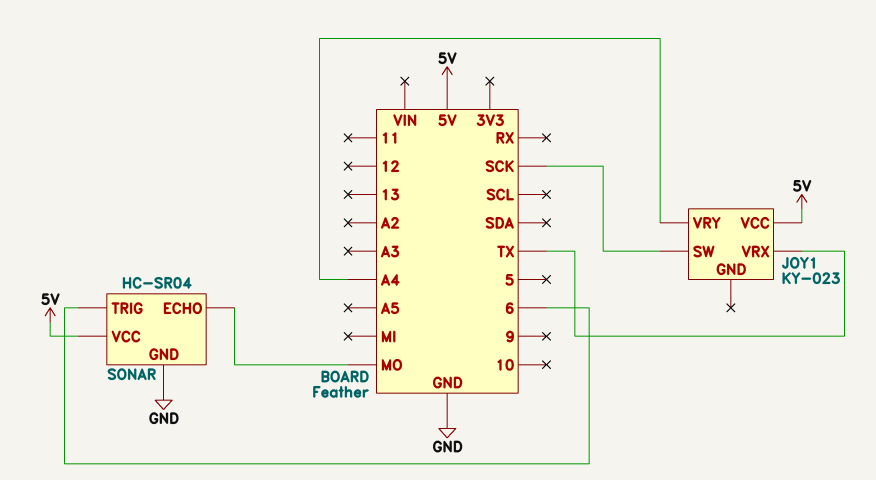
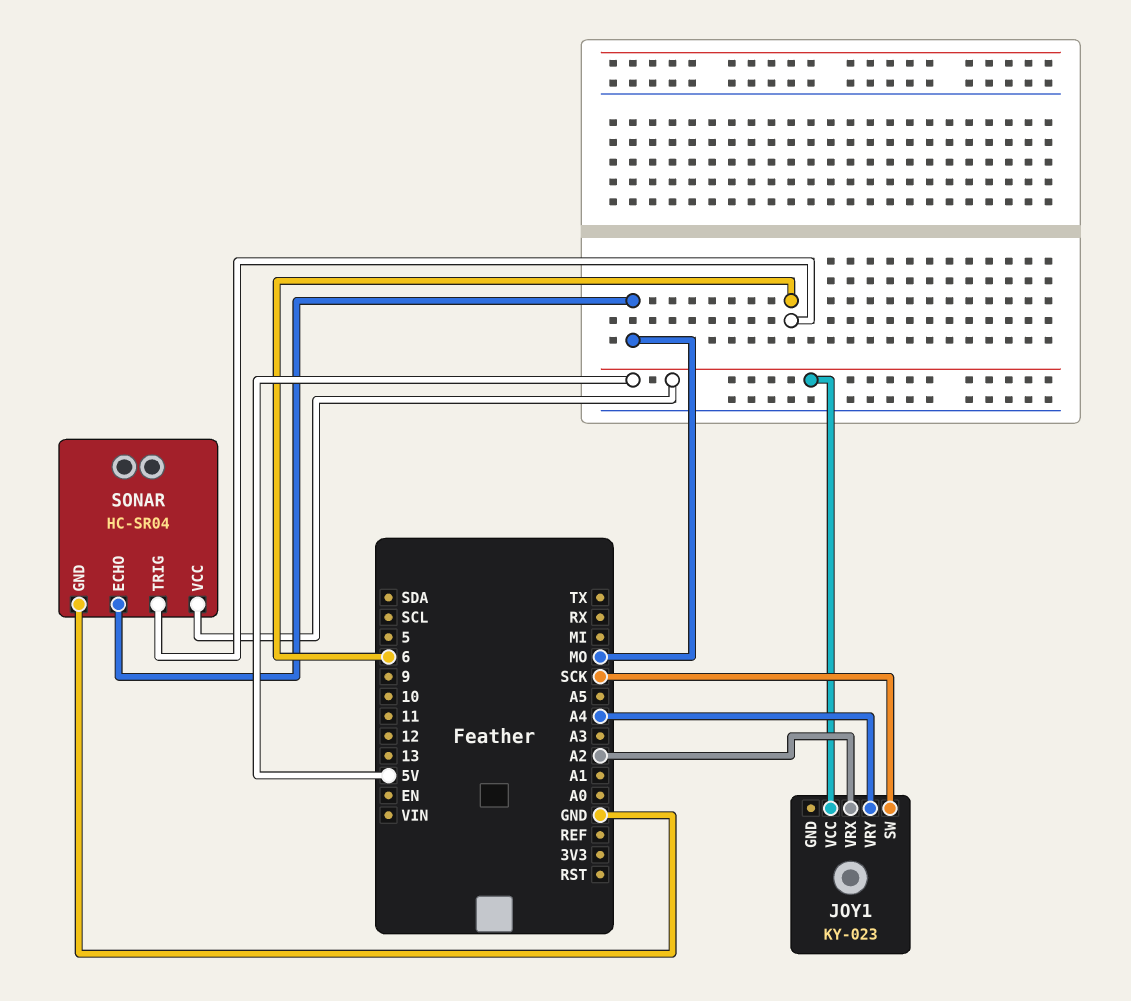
JOY1 pin VRX: TX -> A2

